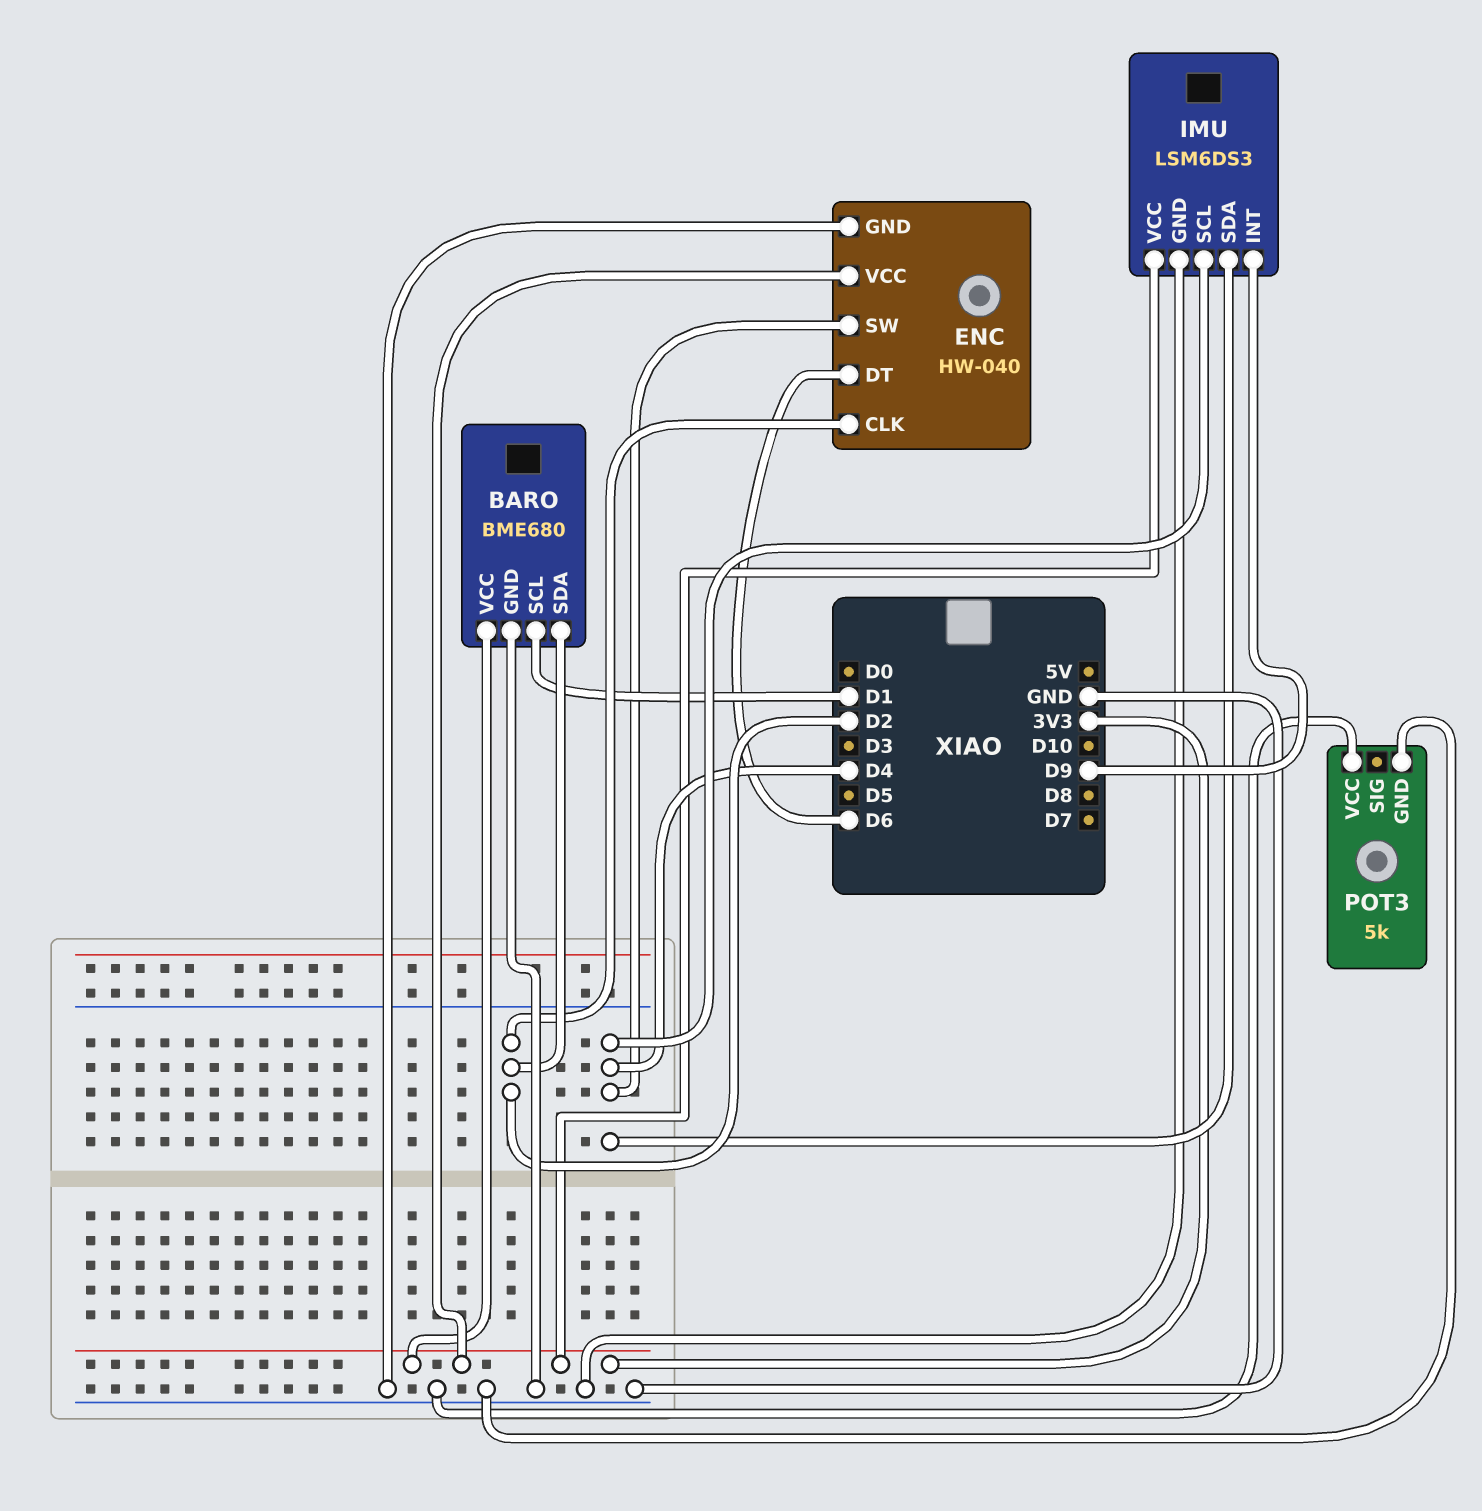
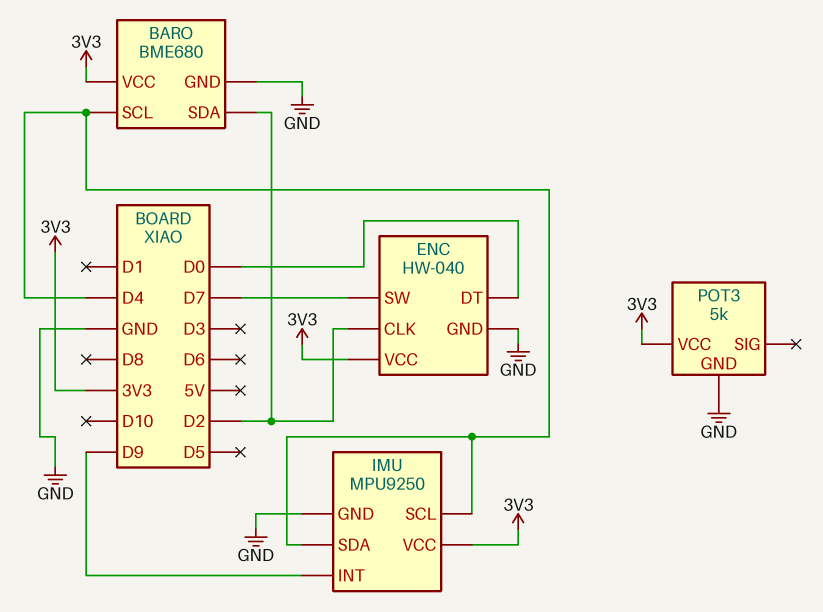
BARO pin SCL: D1 -> D4
ENC pin DT: D6 -> D0
ENC pin SW: D4 -> D7
IMU: LSM6DS3 -> MPU9250
POT3 pin VCC: GND -> 3V3

